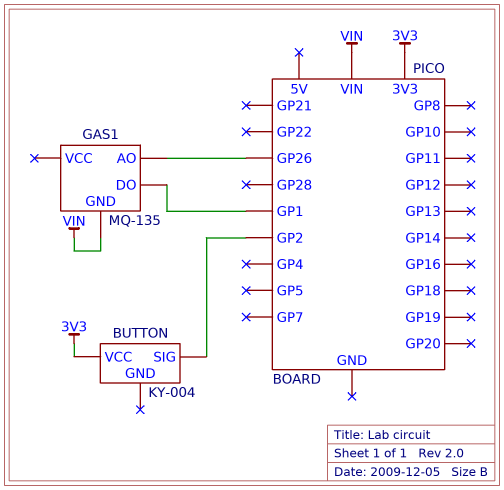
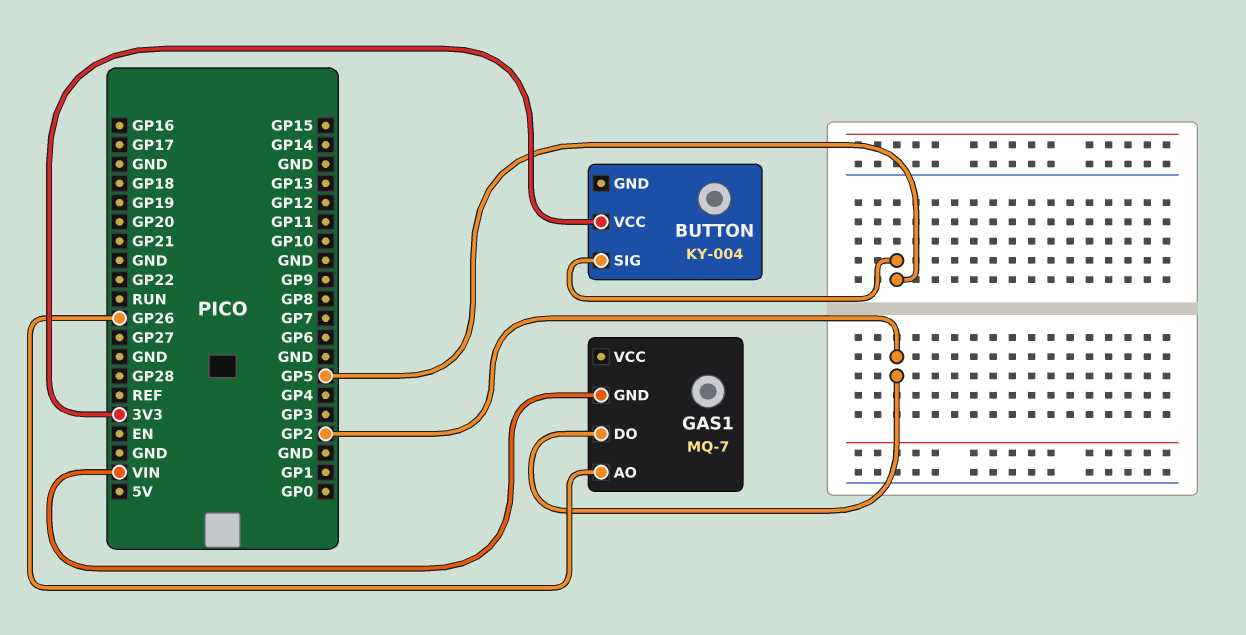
BUTTON pin SIG: GP2 -> GP5
GAS1: MQ-135 -> MQ-7
GAS1 pin DO: GP1 -> GP2

